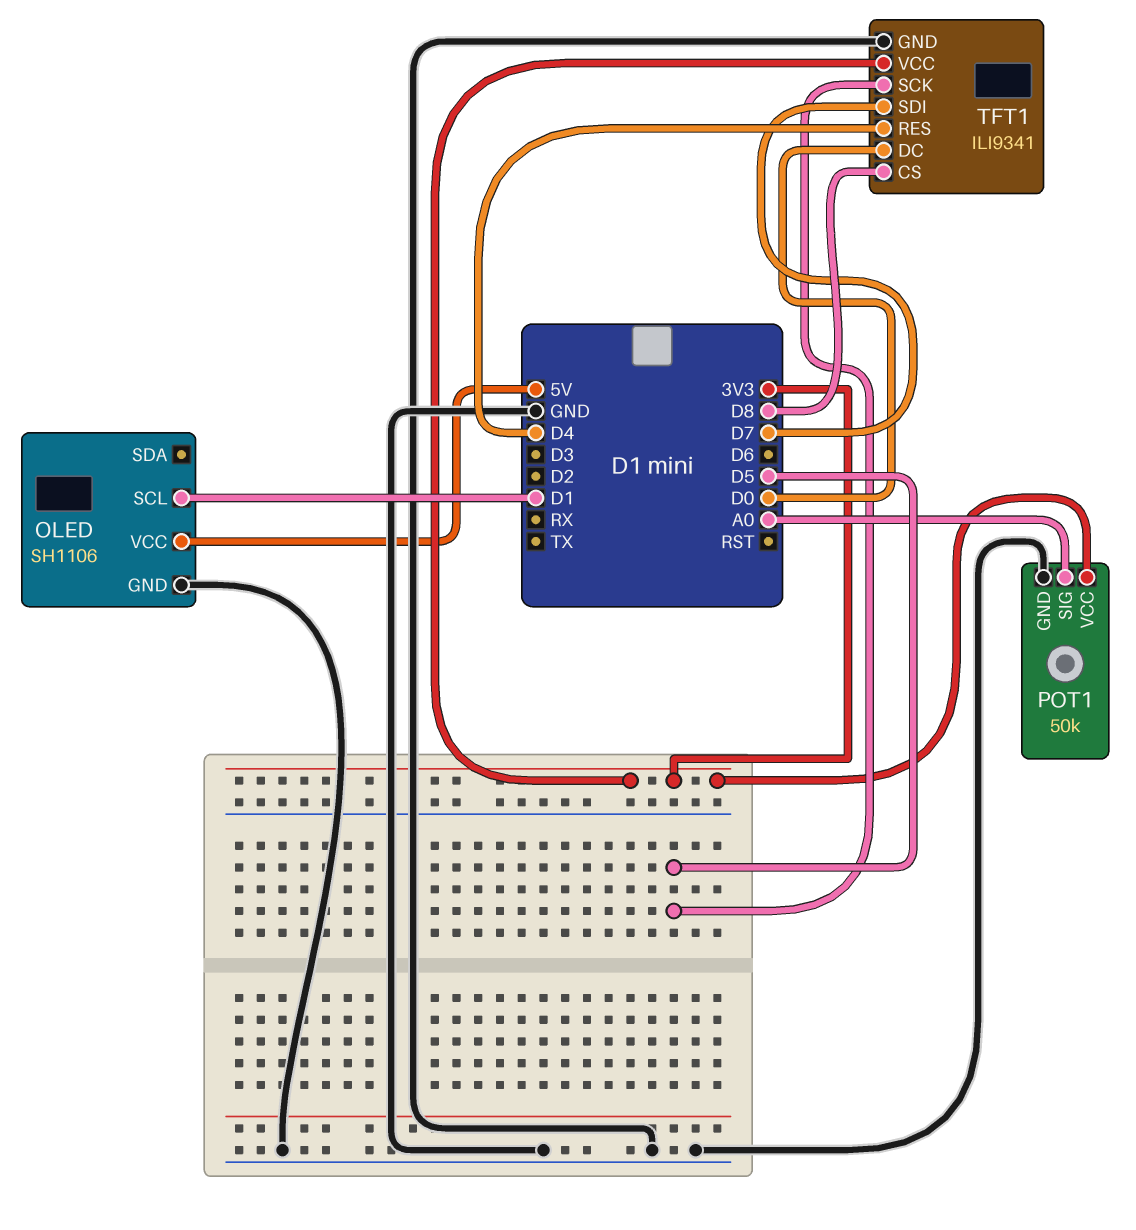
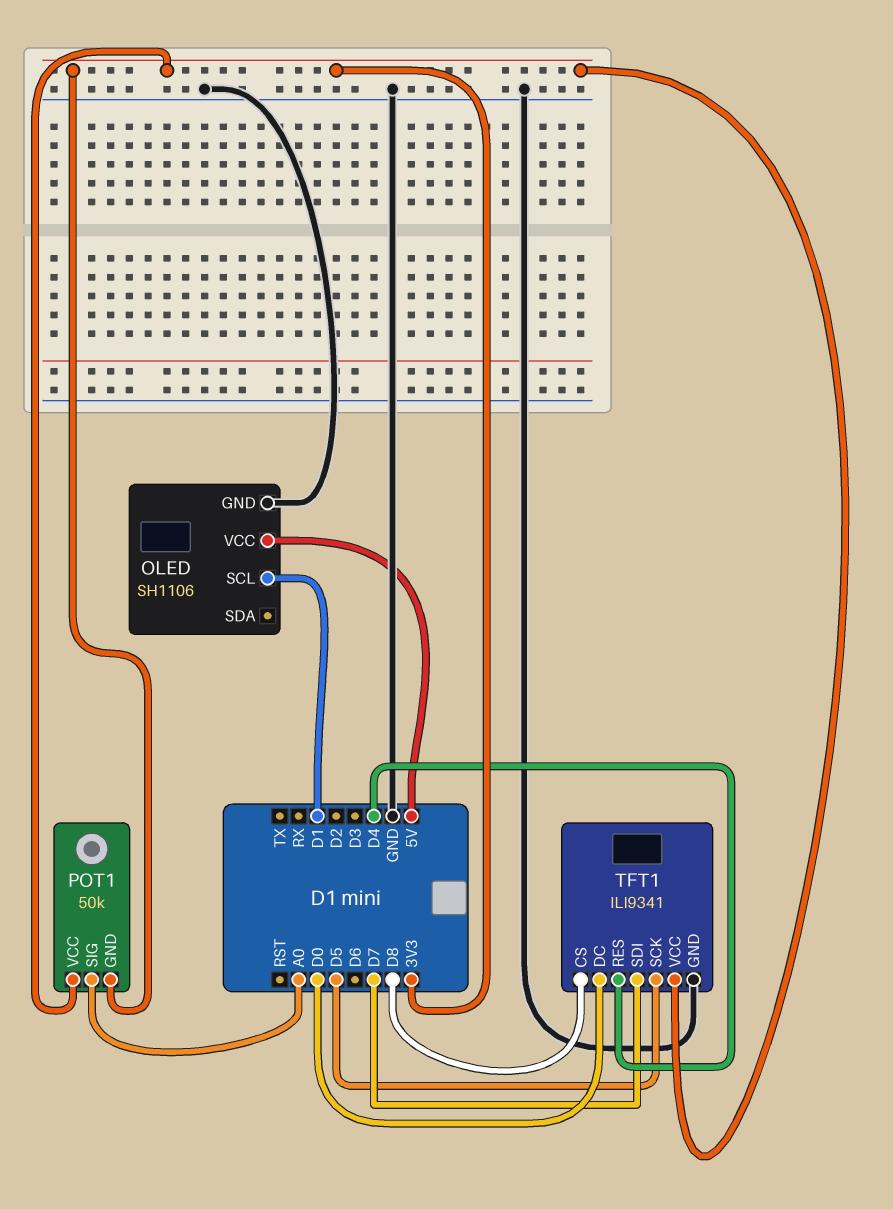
POT1 pin GND: GND -> 3V3

